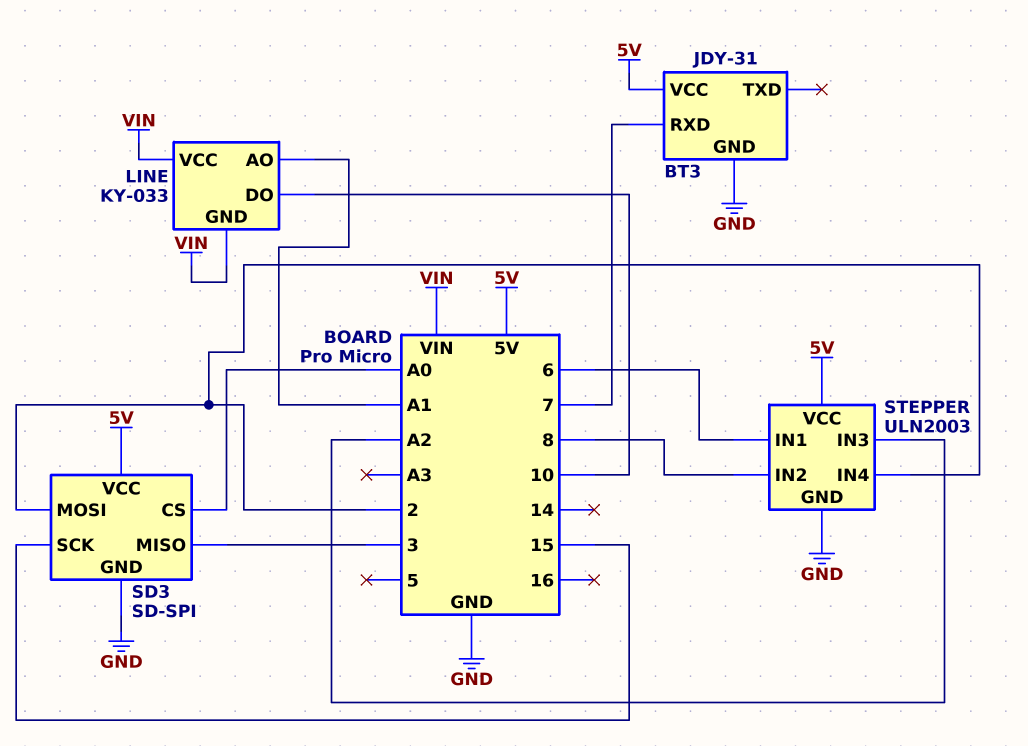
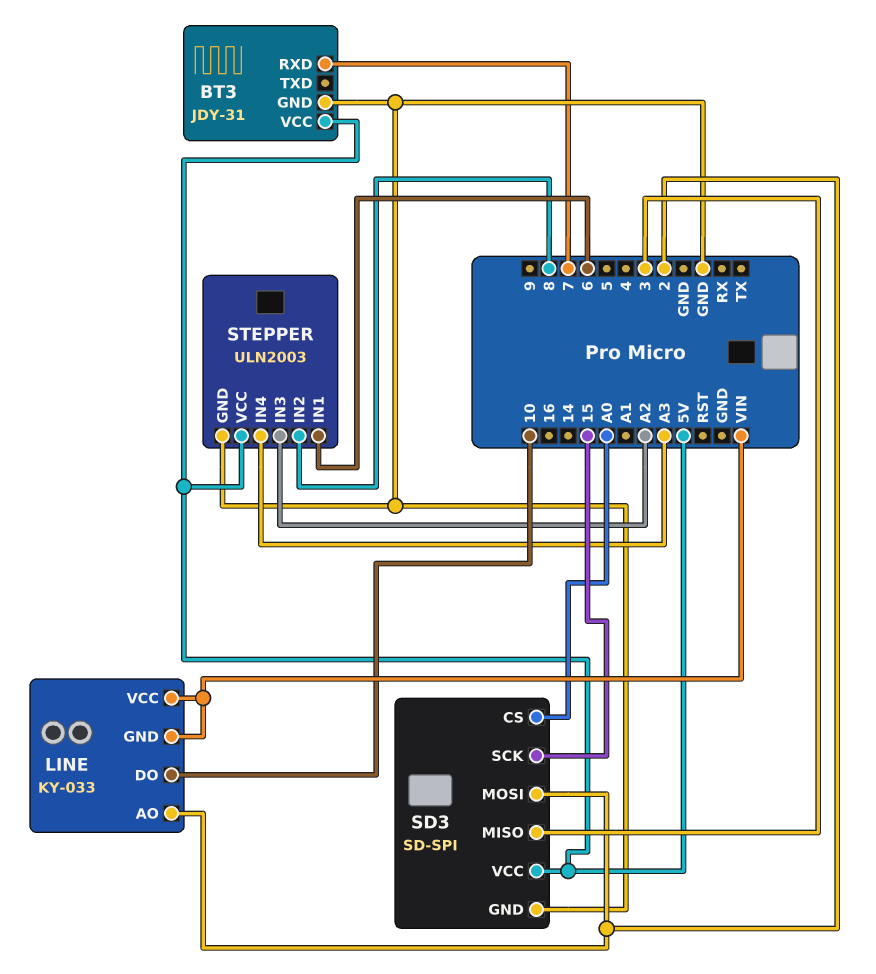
LINE pin AO: A1 -> 2
STEPPER pin IN4: 2 -> A3

